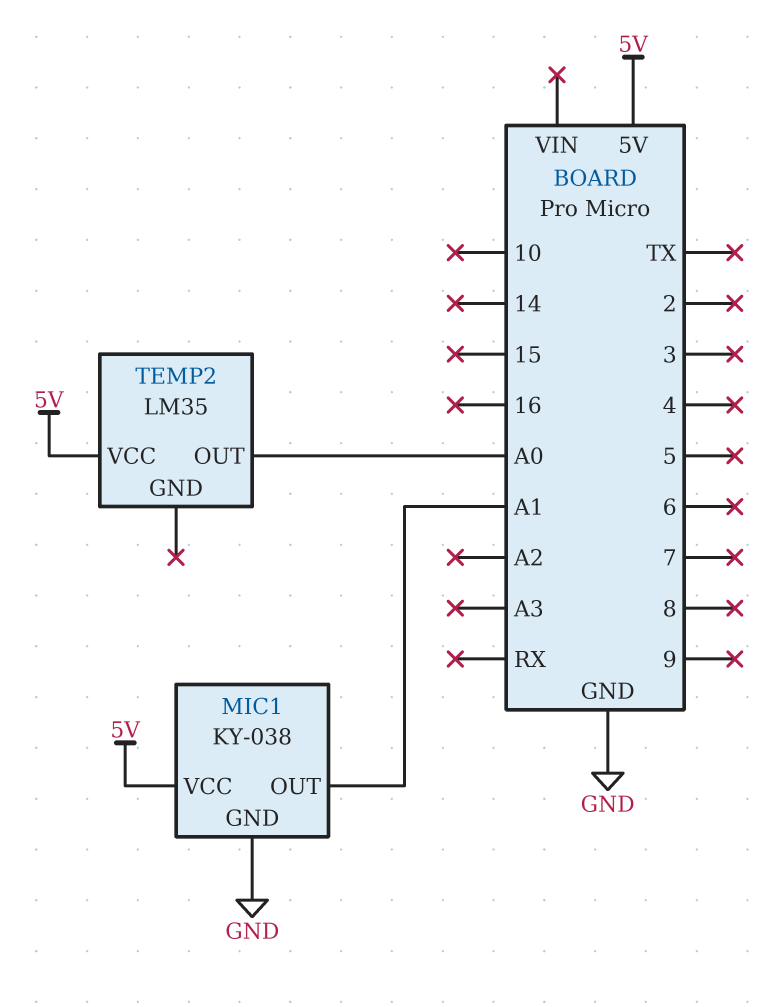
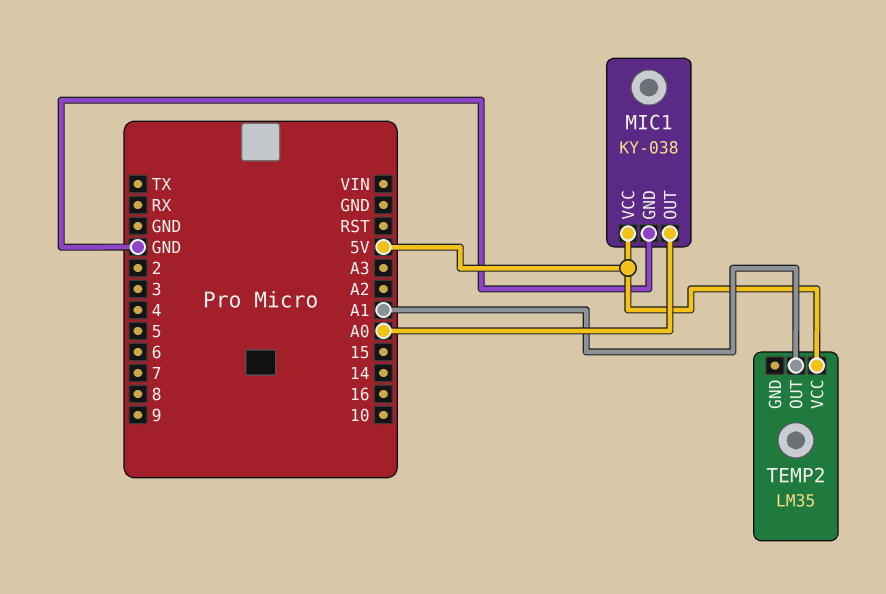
MIC1 pin OUT: A1 -> A0
TEMP2 pin OUT: A0 -> A1

